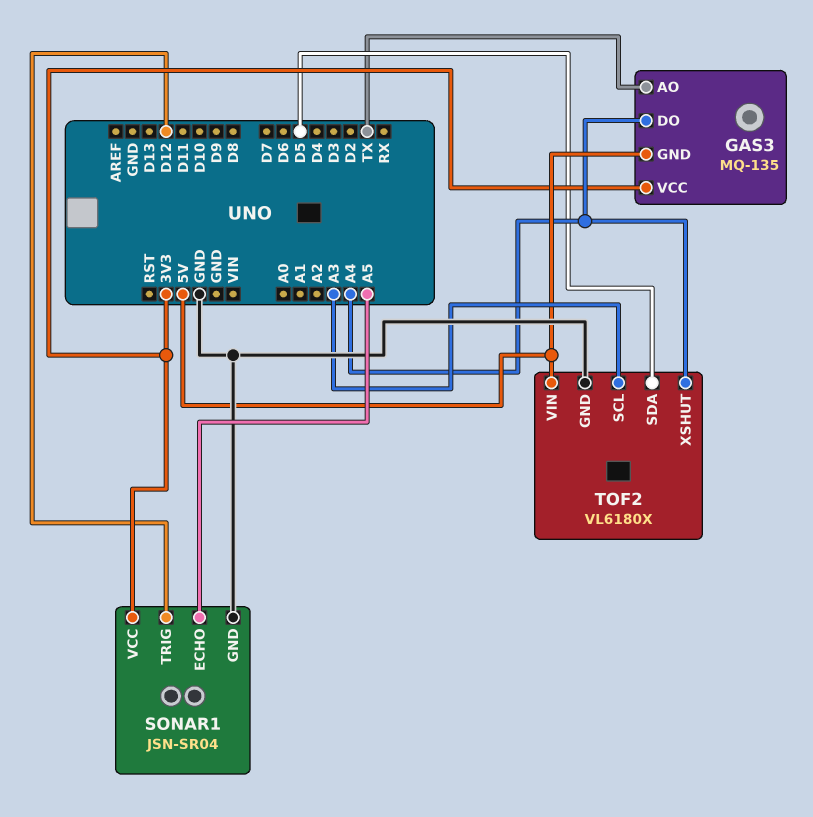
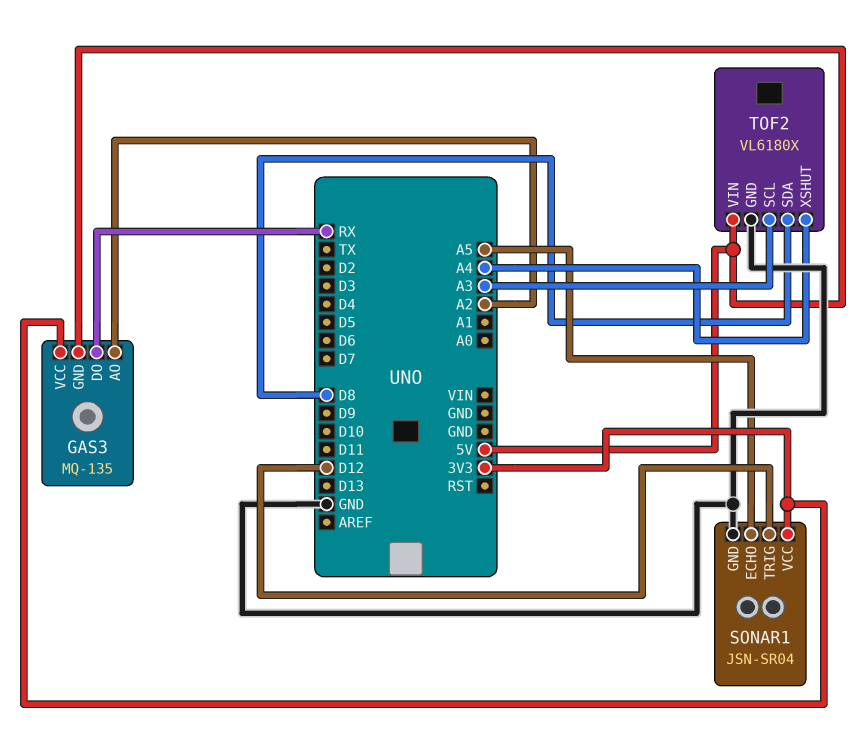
GAS3 pin AO: TX -> A2
GAS3 pin DO: A4 -> RX
TOF2 pin SDA: D5 -> D8

